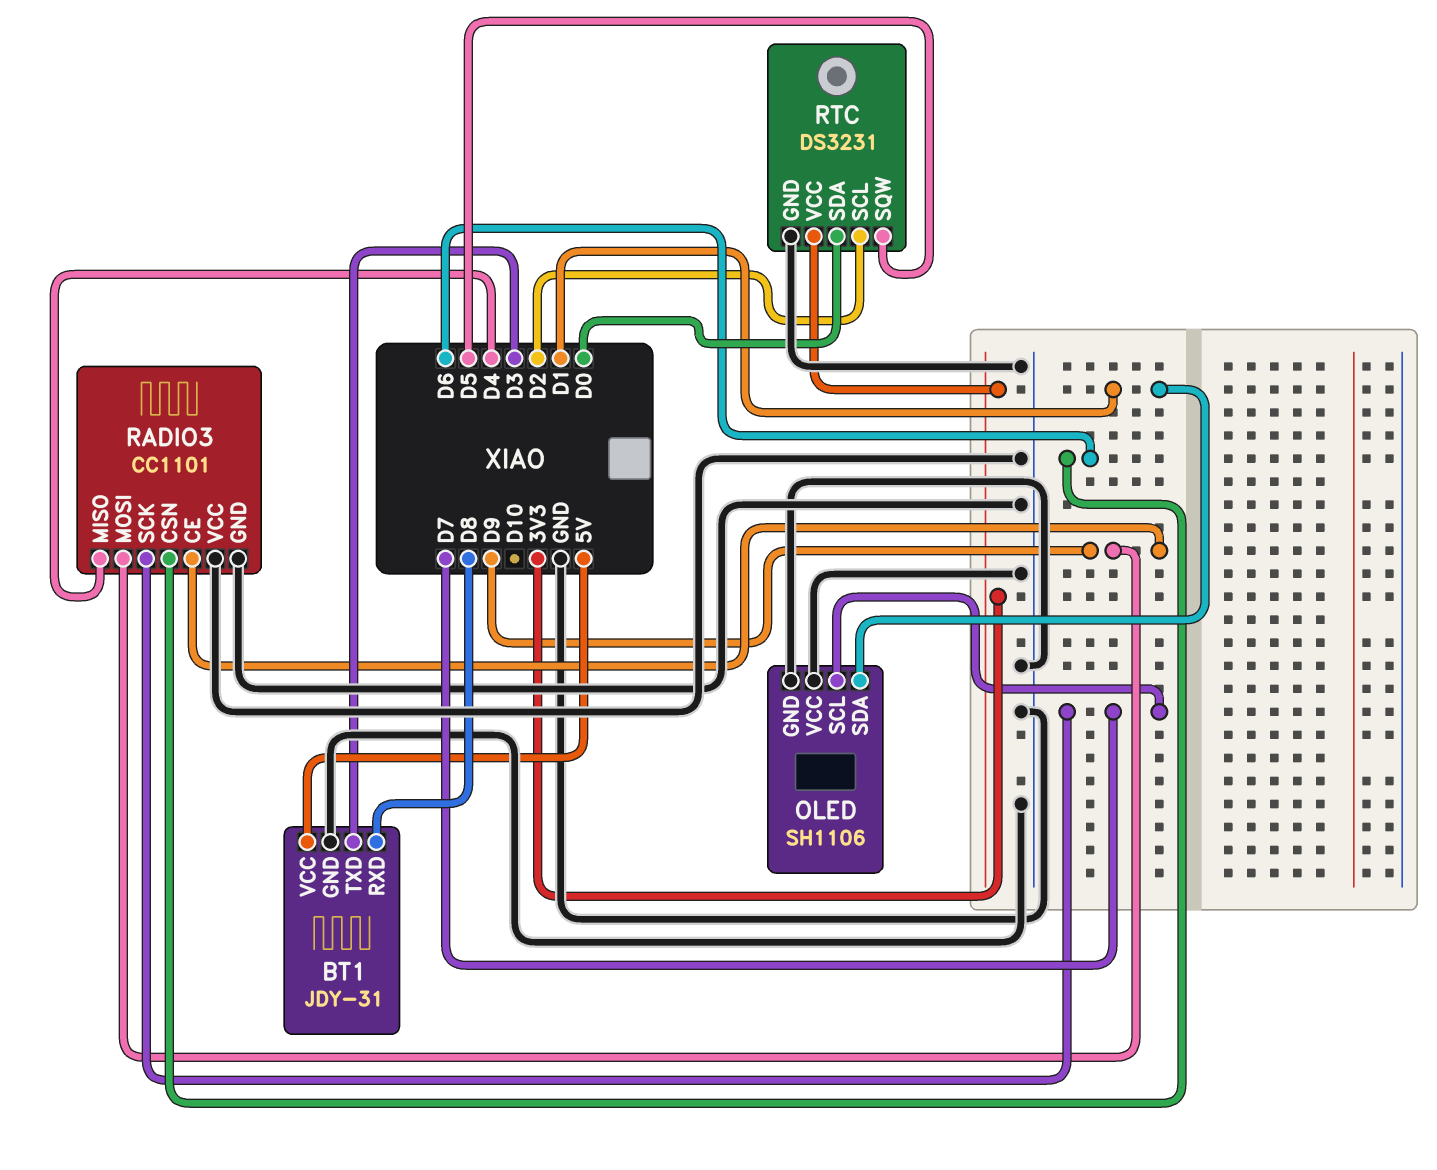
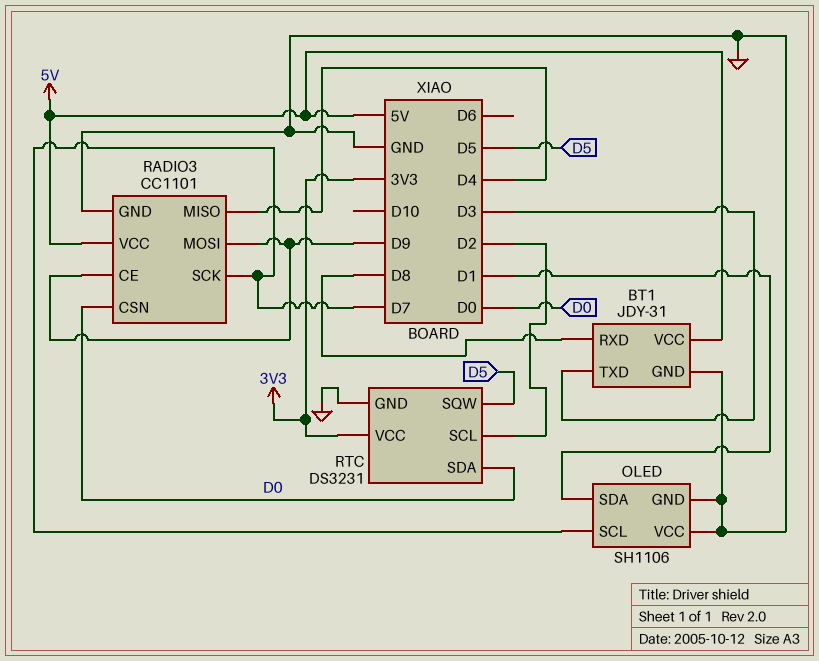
RADIO3 pin CSN: D6 -> D0
RADIO3 pin VCC: GND -> 5V

